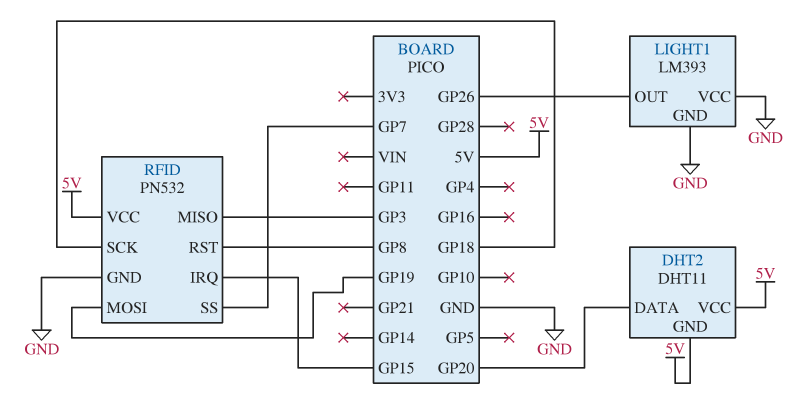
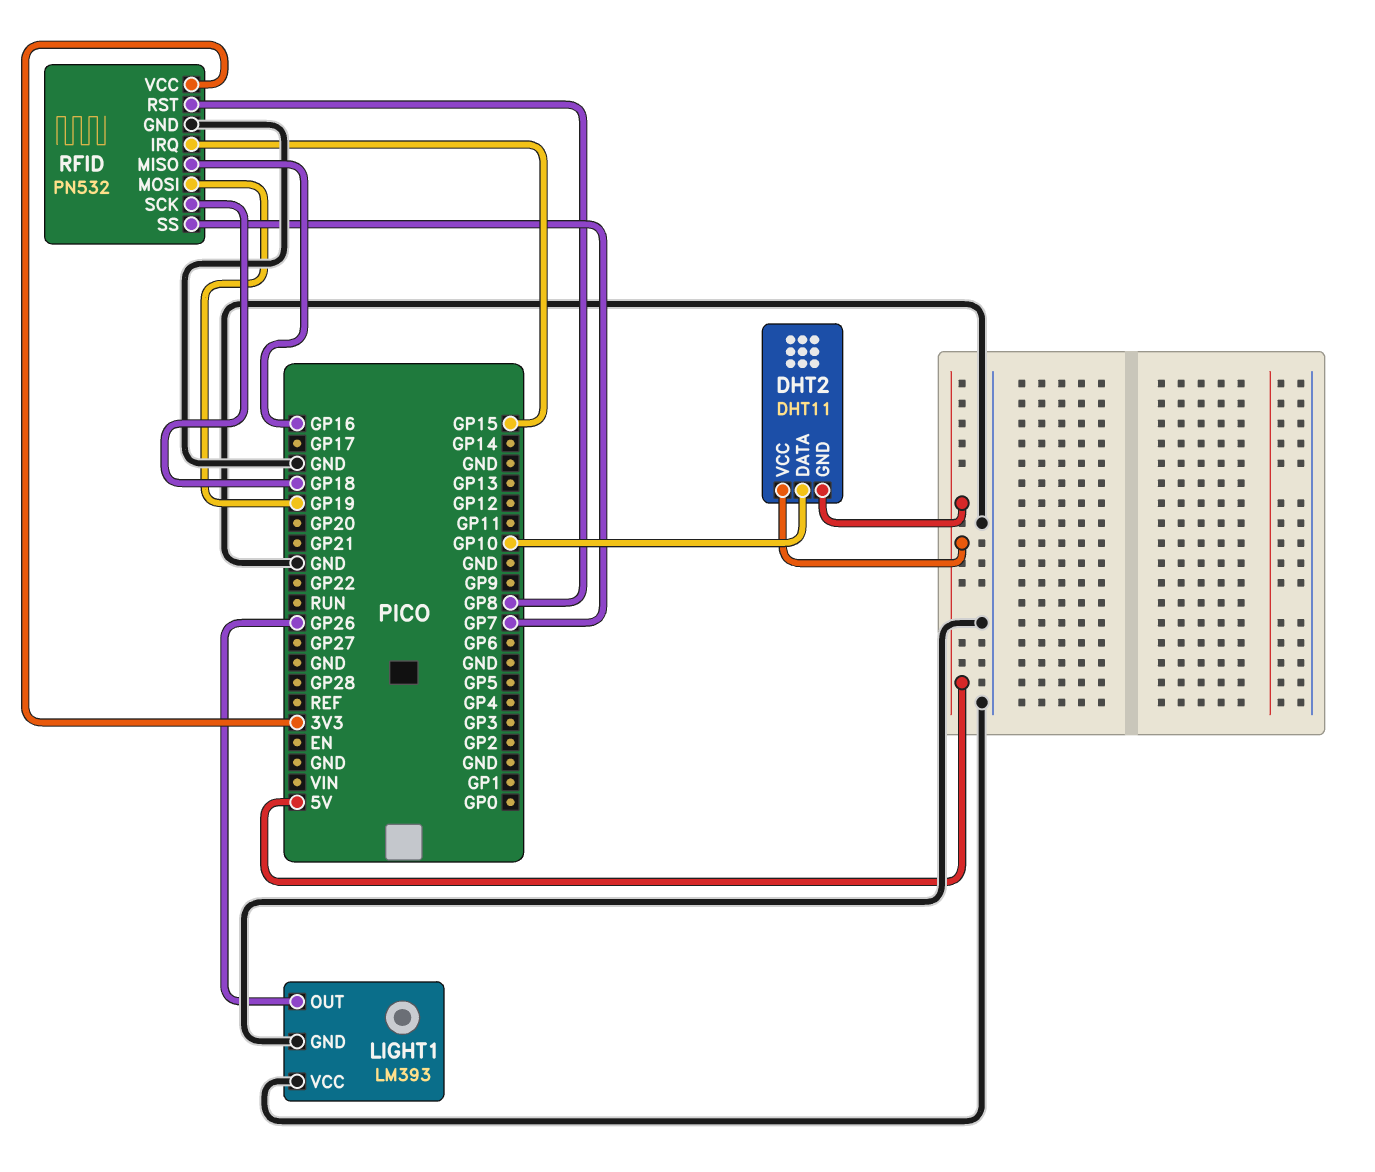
DHT2 pin DATA: GP20 -> GP10
RFID pin MISO: GP3 -> GP16
RFID pin VCC: 5V -> 3V3

